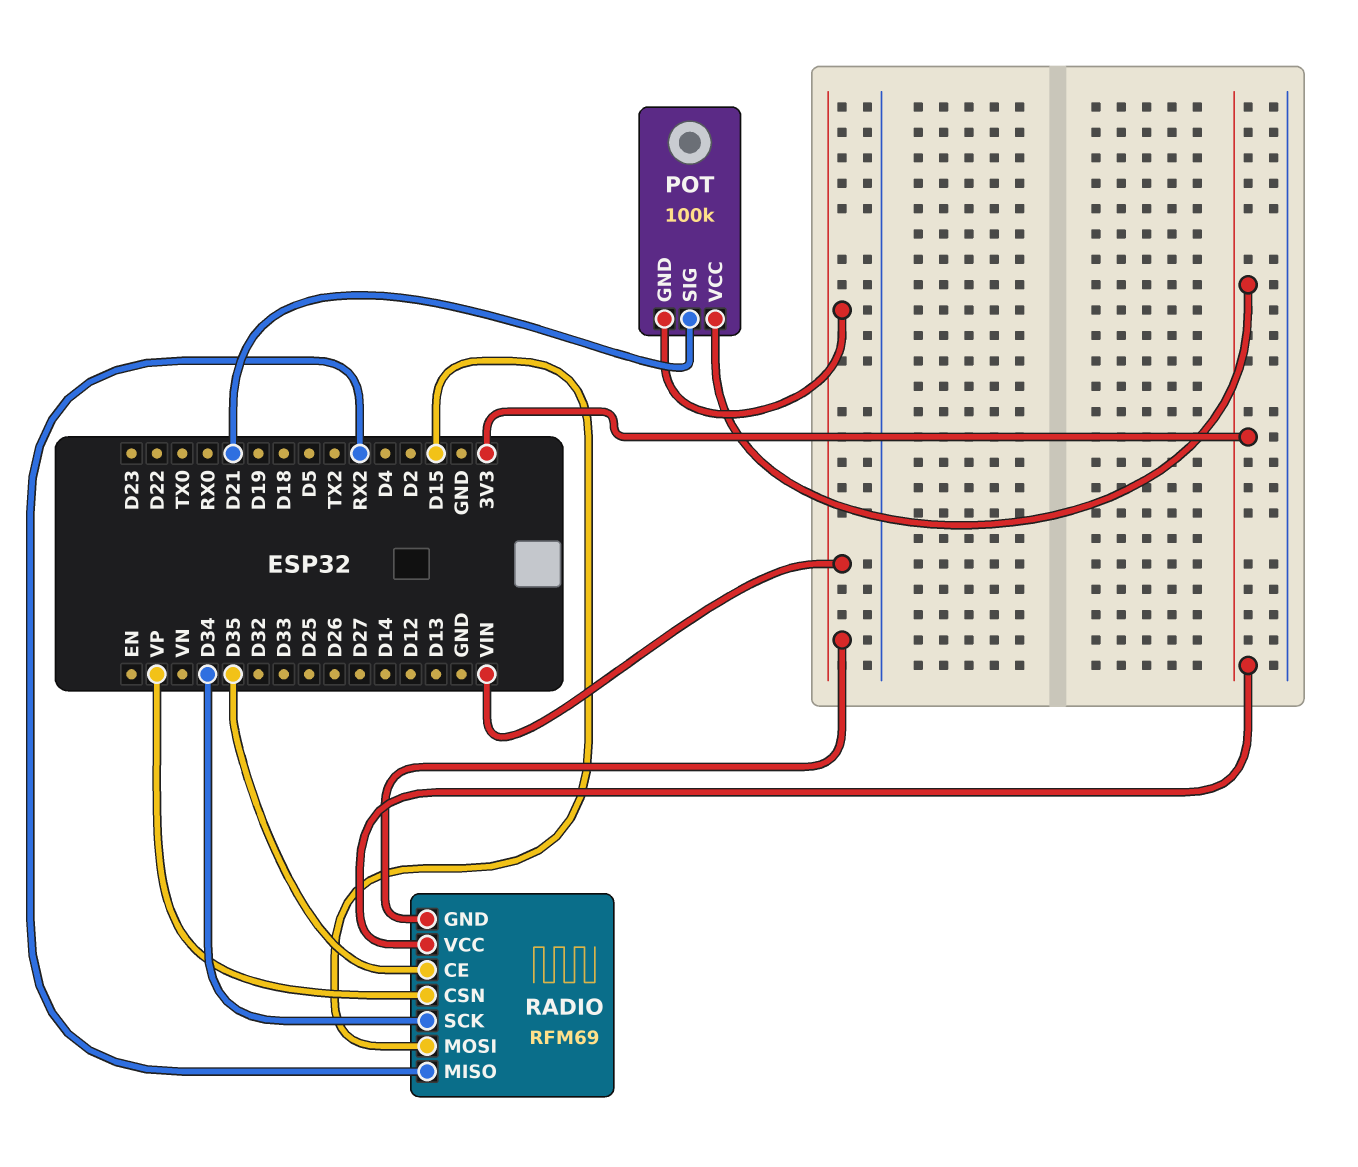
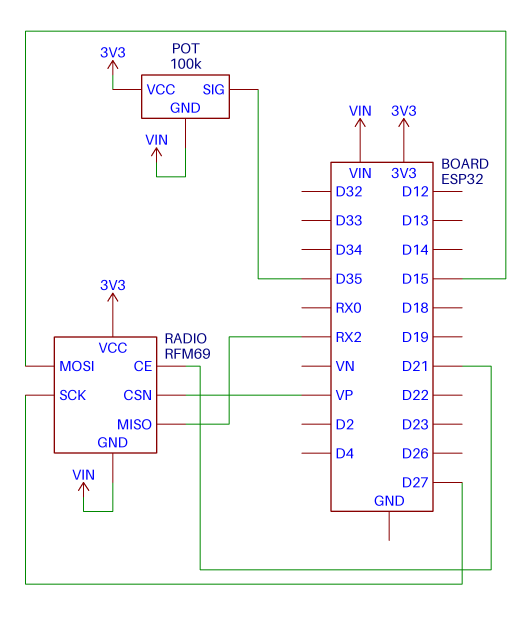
POT pin SIG: D21 -> D35
RADIO pin CE: D35 -> D21
RADIO pin SCK: D34 -> D27

